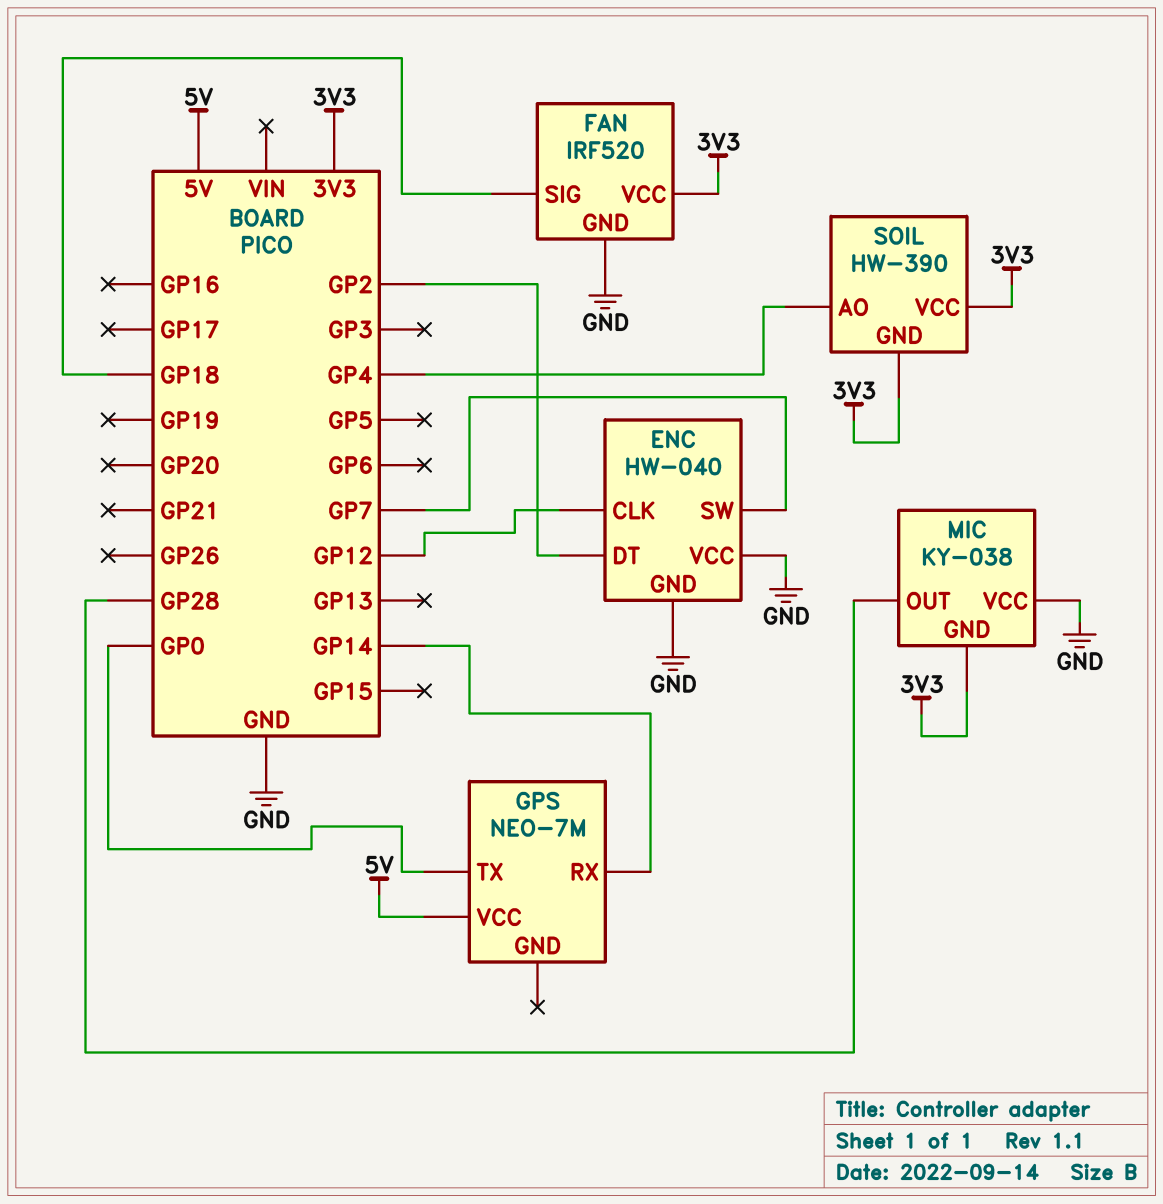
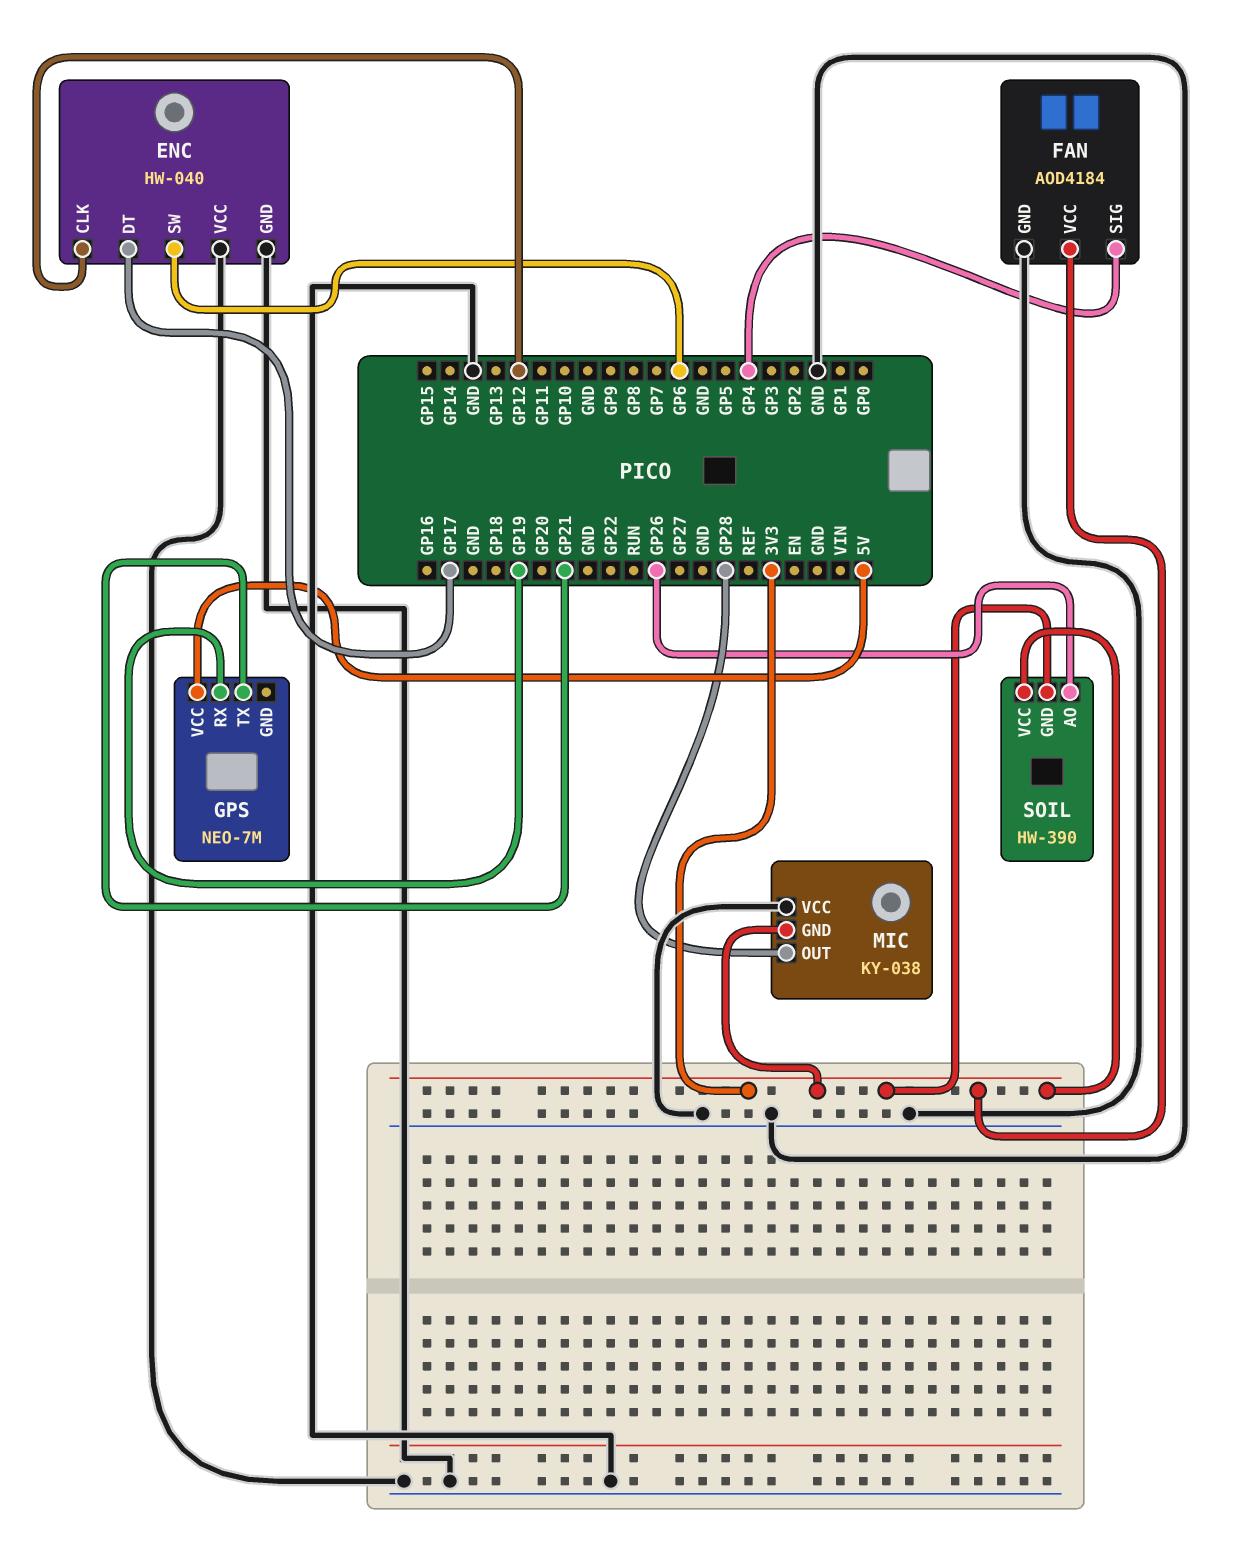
ENC pin DT: GP2 -> GP17
ENC pin SW: GP7 -> GP6
FAN: IRF520 -> AOD4184
FAN pin SIG: GP18 -> GP4
GPS pin RX: GP14 -> GP19
GPS pin TX: GP0 -> GP21
SOIL pin AO: GP4 -> GP26

